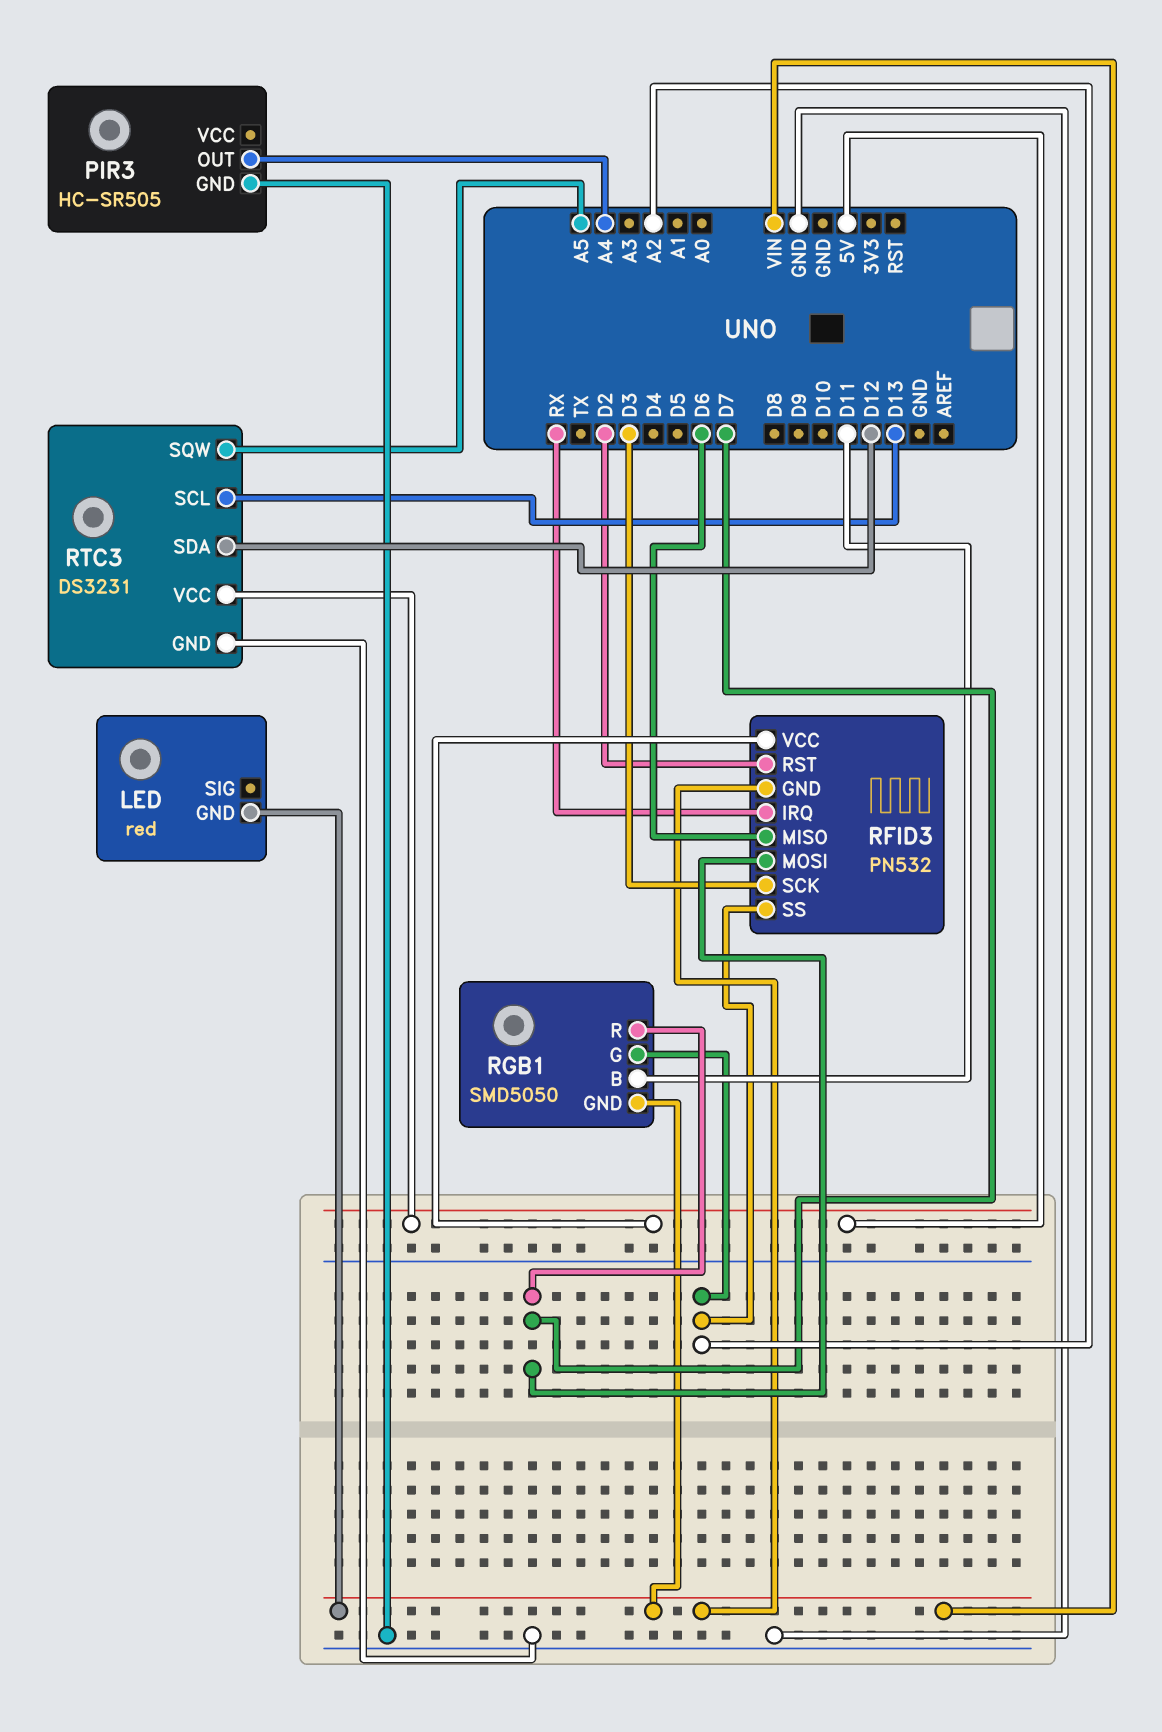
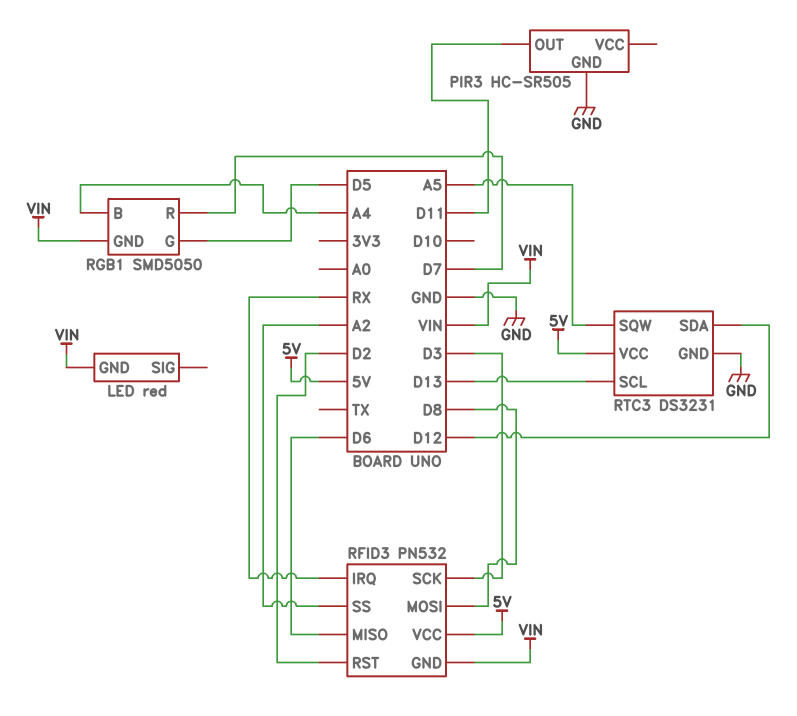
PIR3 pin OUT: A4 -> D11
RFID3 pin MOSI: D7 -> D8
RGB1 pin B: D11 -> A4
RGB1 pin G: A2 -> D5

